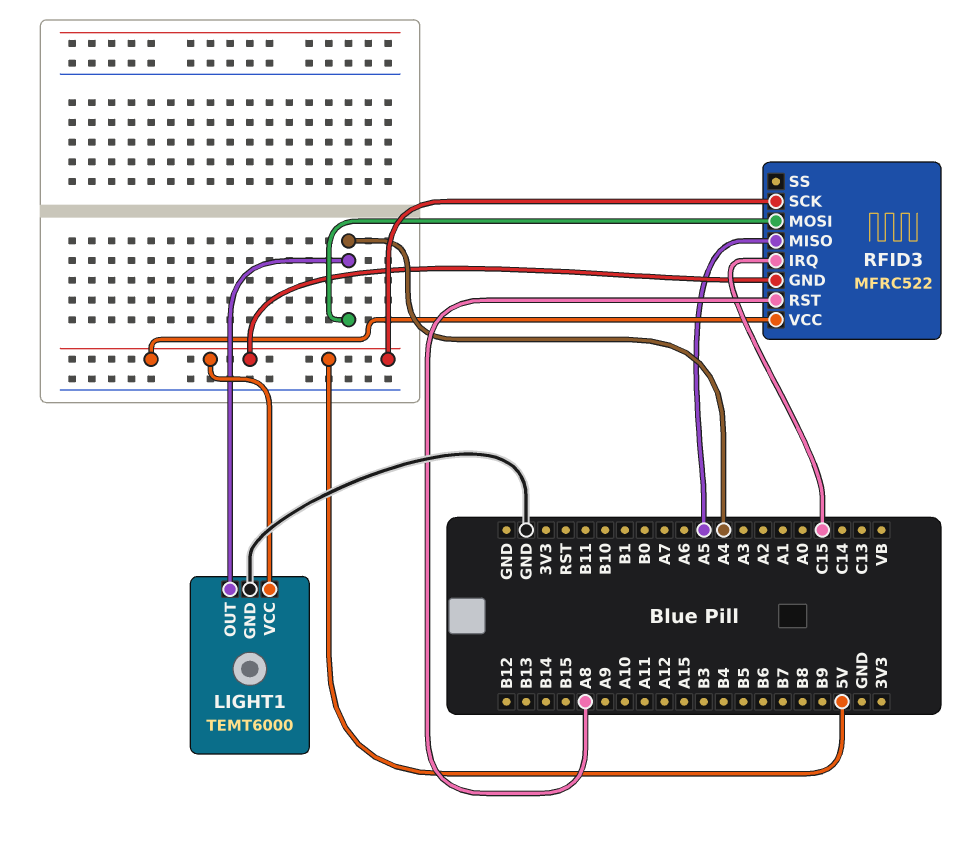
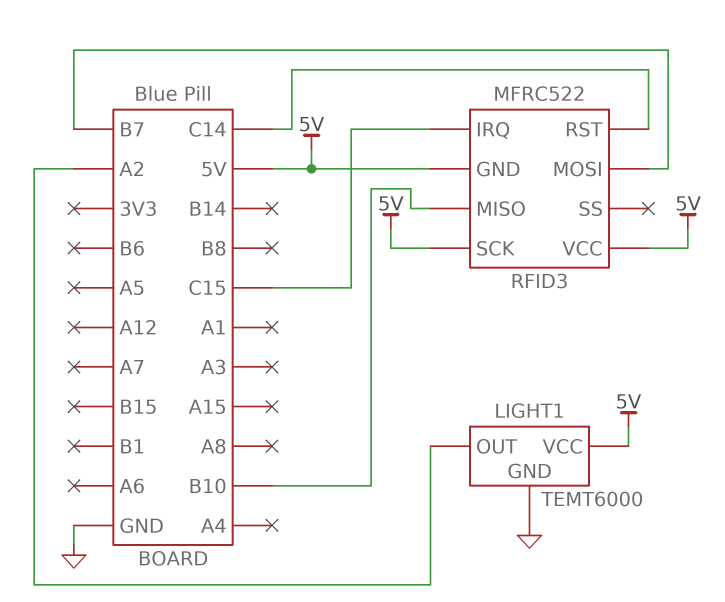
LIGHT1 pin OUT: A4 -> A2
RFID3 pin MISO: A5 -> B10
RFID3 pin MOSI: A4 -> B7
RFID3 pin RST: A8 -> C14

